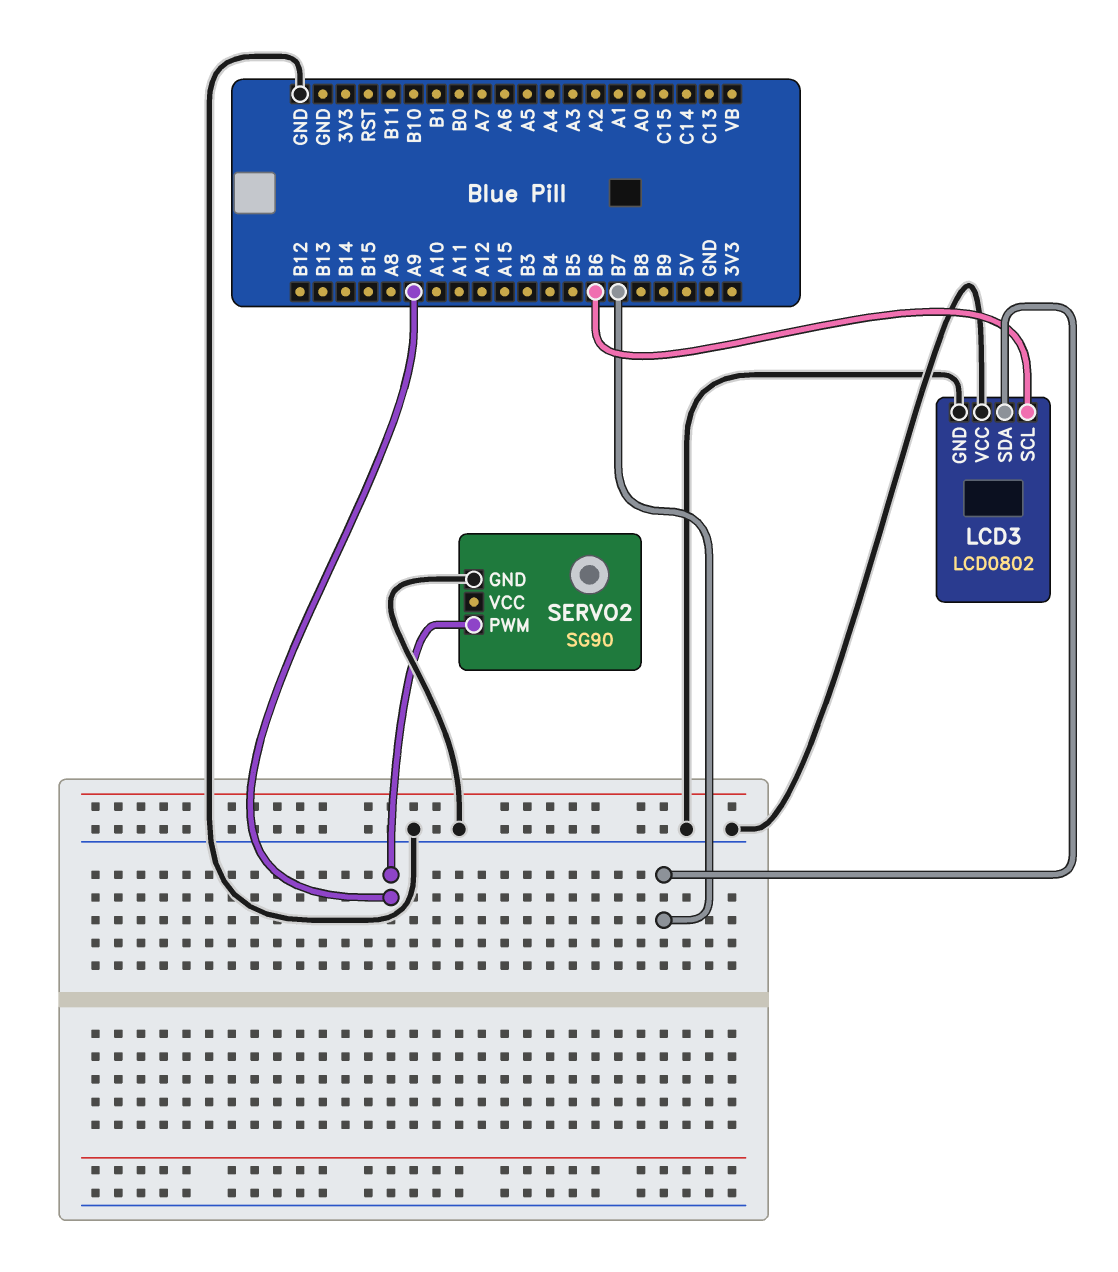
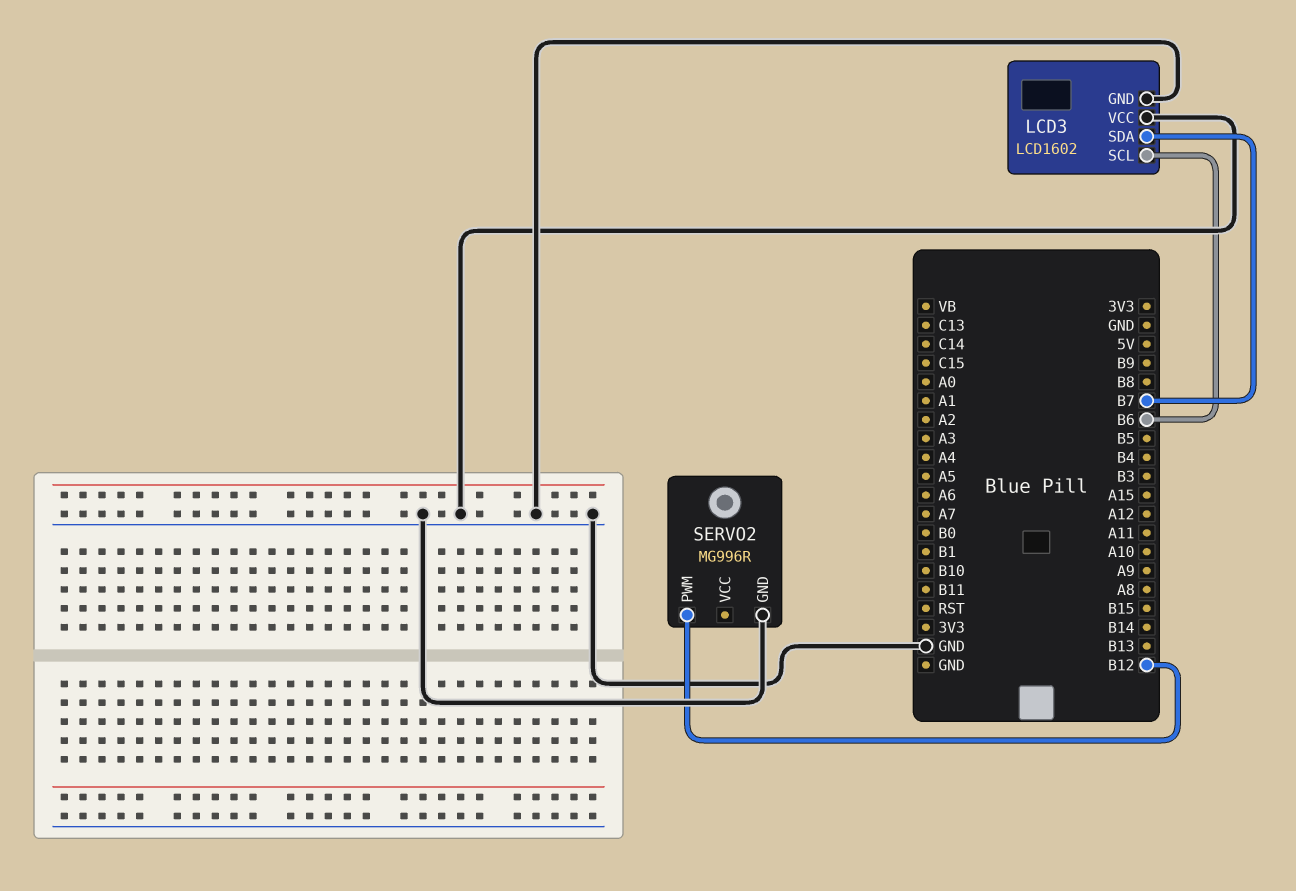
LCD3: LCD0802 -> LCD1602
SERVO2: SG90 -> MG996R
SERVO2 pin PWM: A9 -> B12

